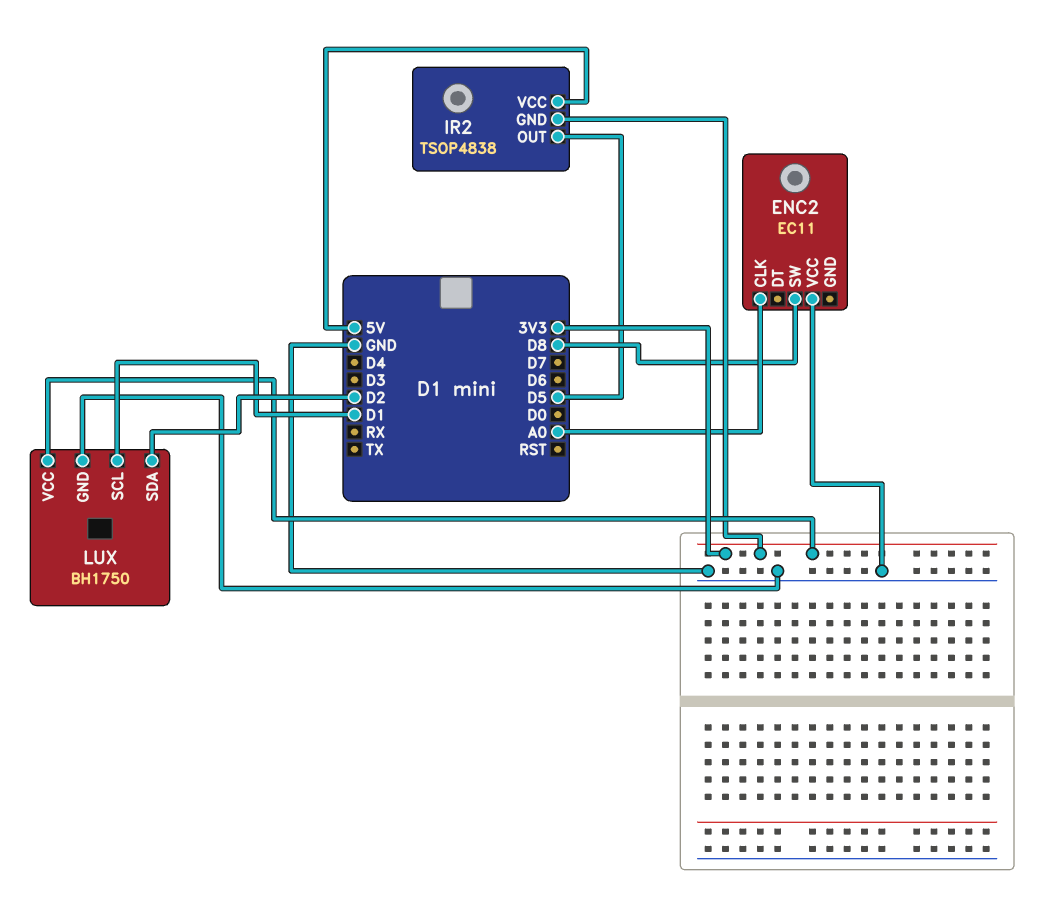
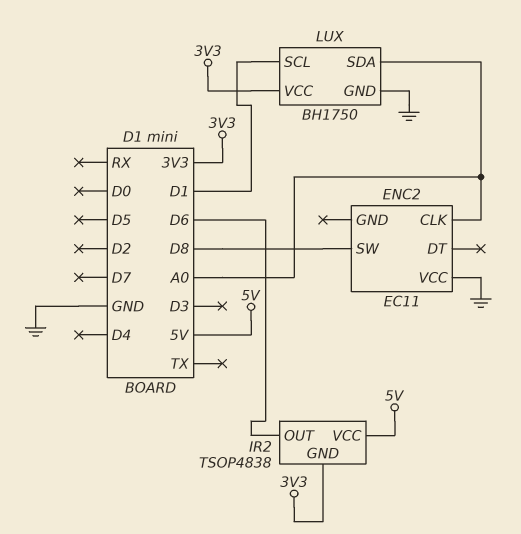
IR2 pin OUT: D5 -> D6
LUX pin SDA: D2 -> A0

